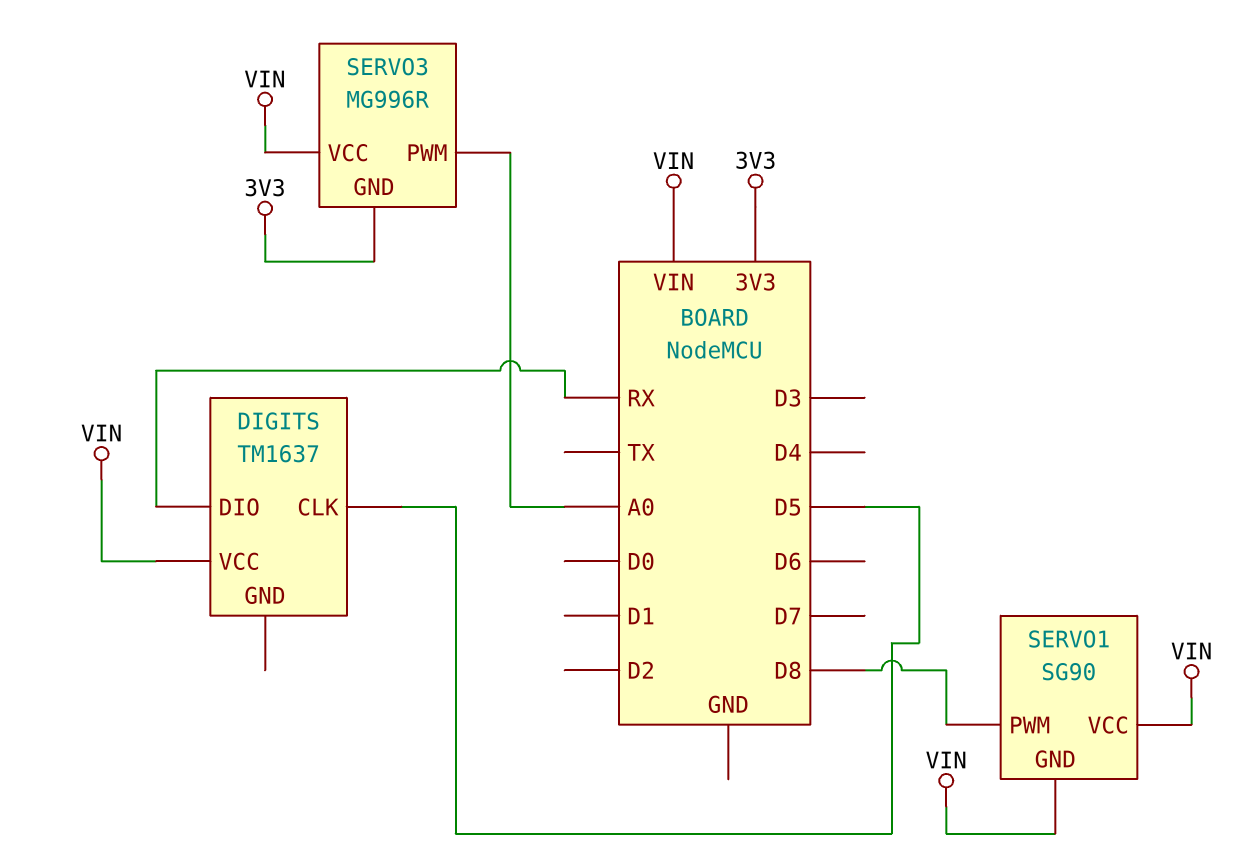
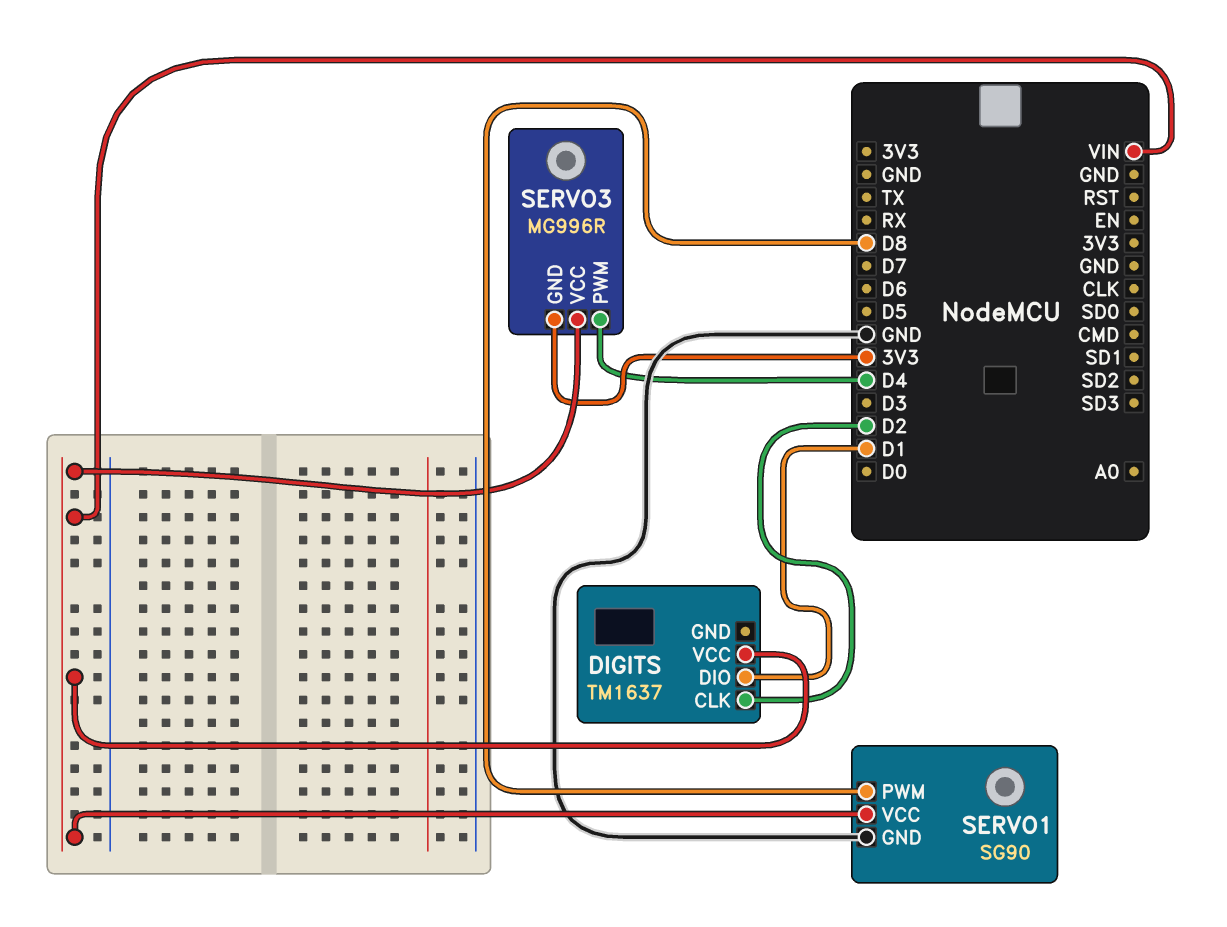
DIGITS pin CLK: D5 -> D2
DIGITS pin DIO: RX -> D1
SERVO1 pin GND: VIN -> GND
SERVO3 pin PWM: A0 -> D4

